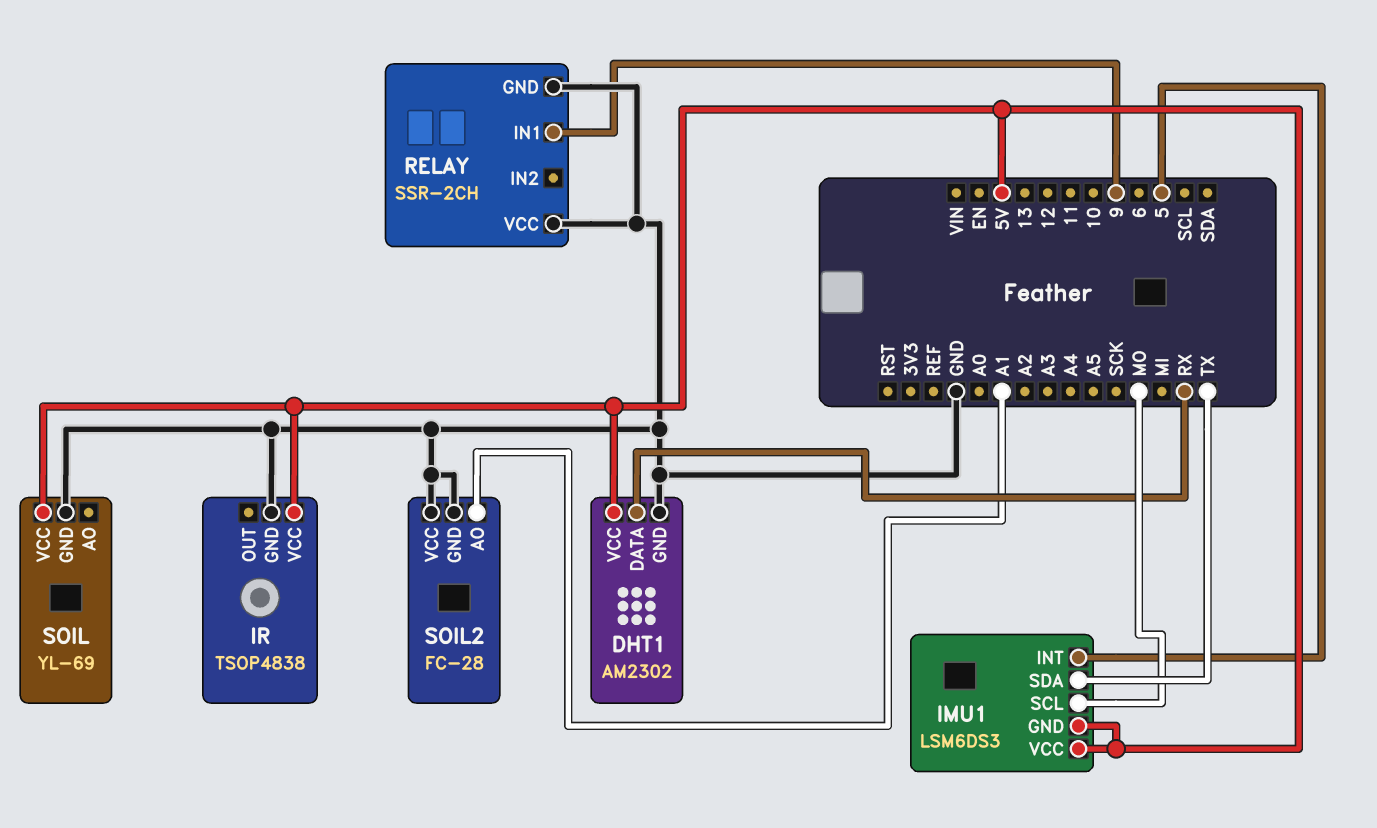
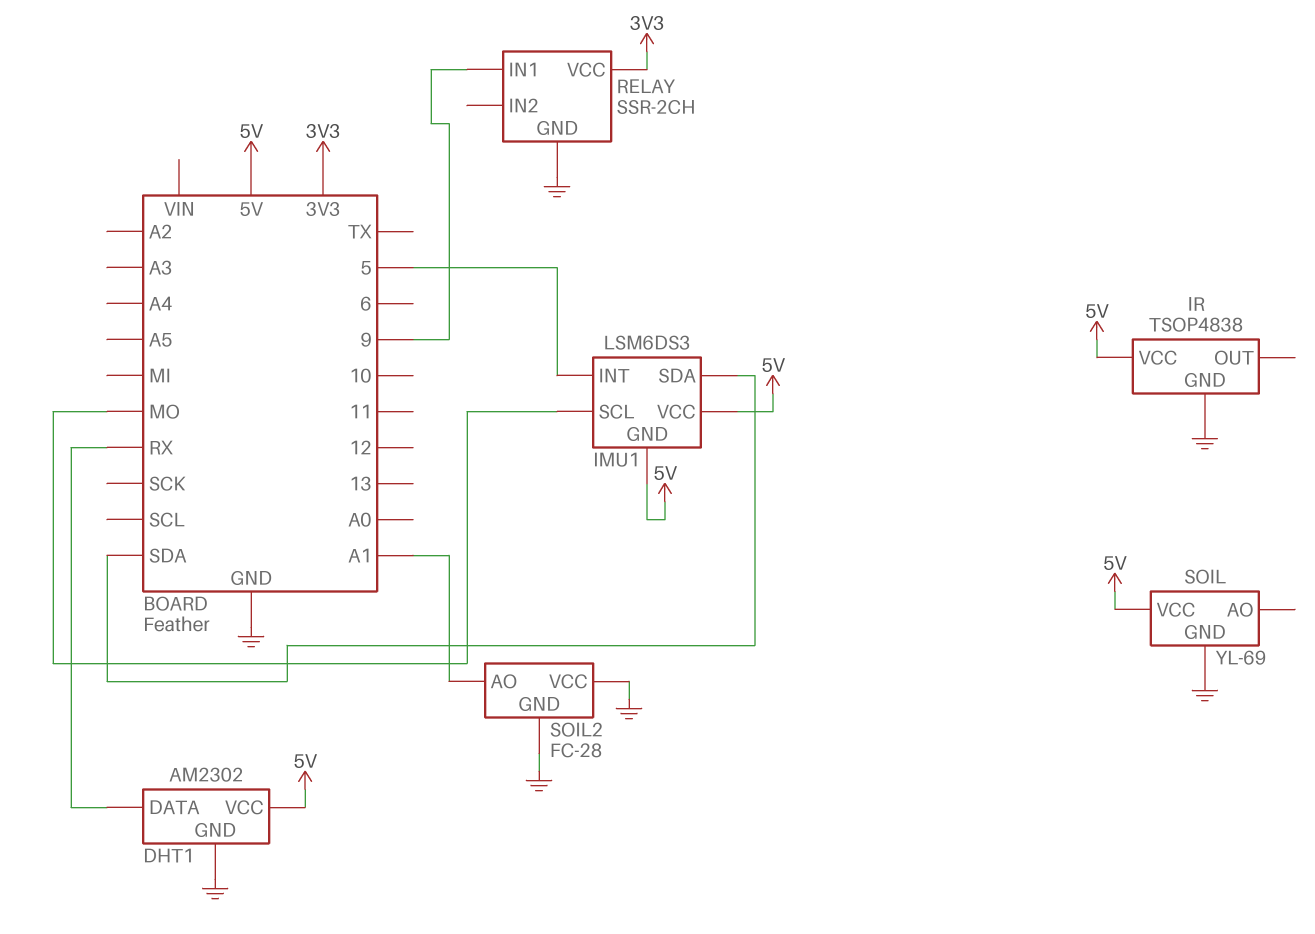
IMU1 pin SDA: TX -> SDA
RELAY pin VCC: GND -> 3V3

